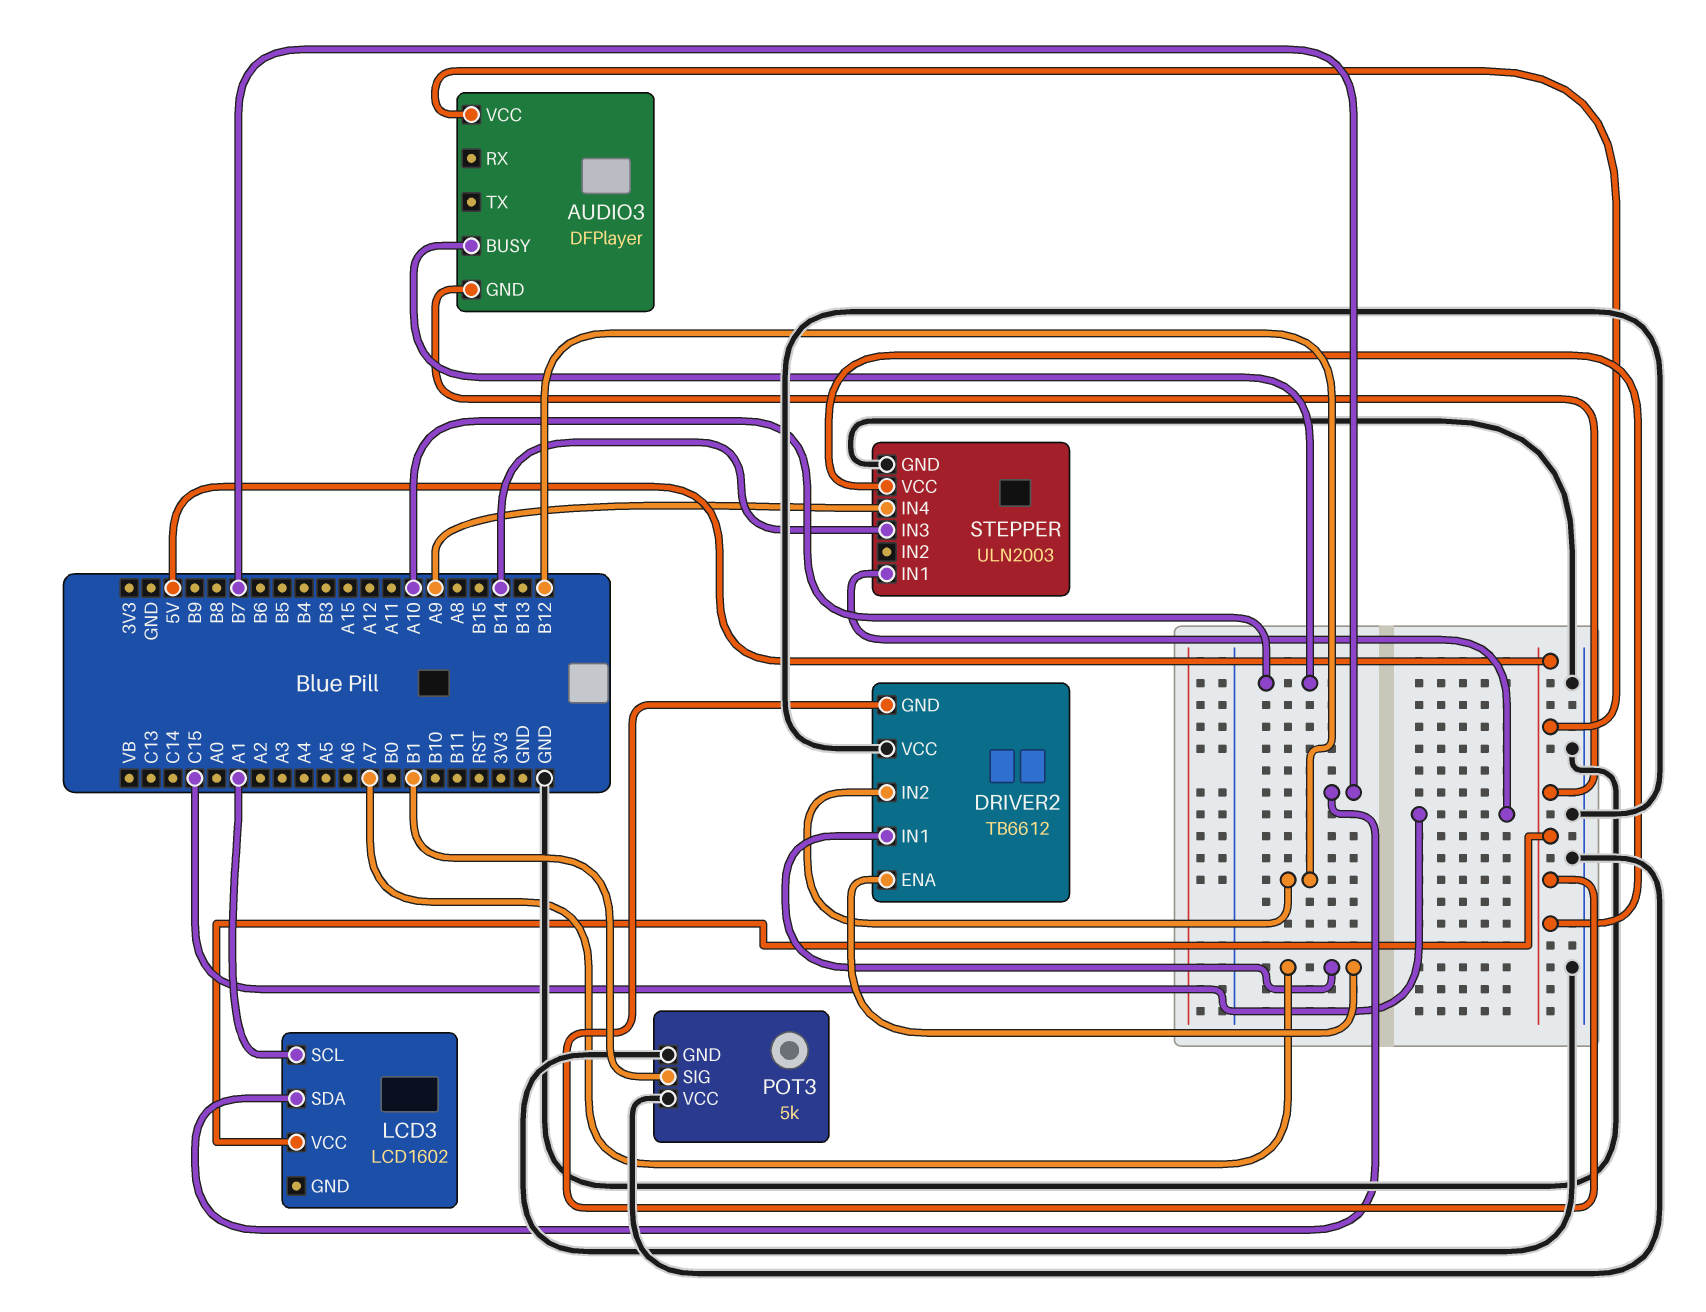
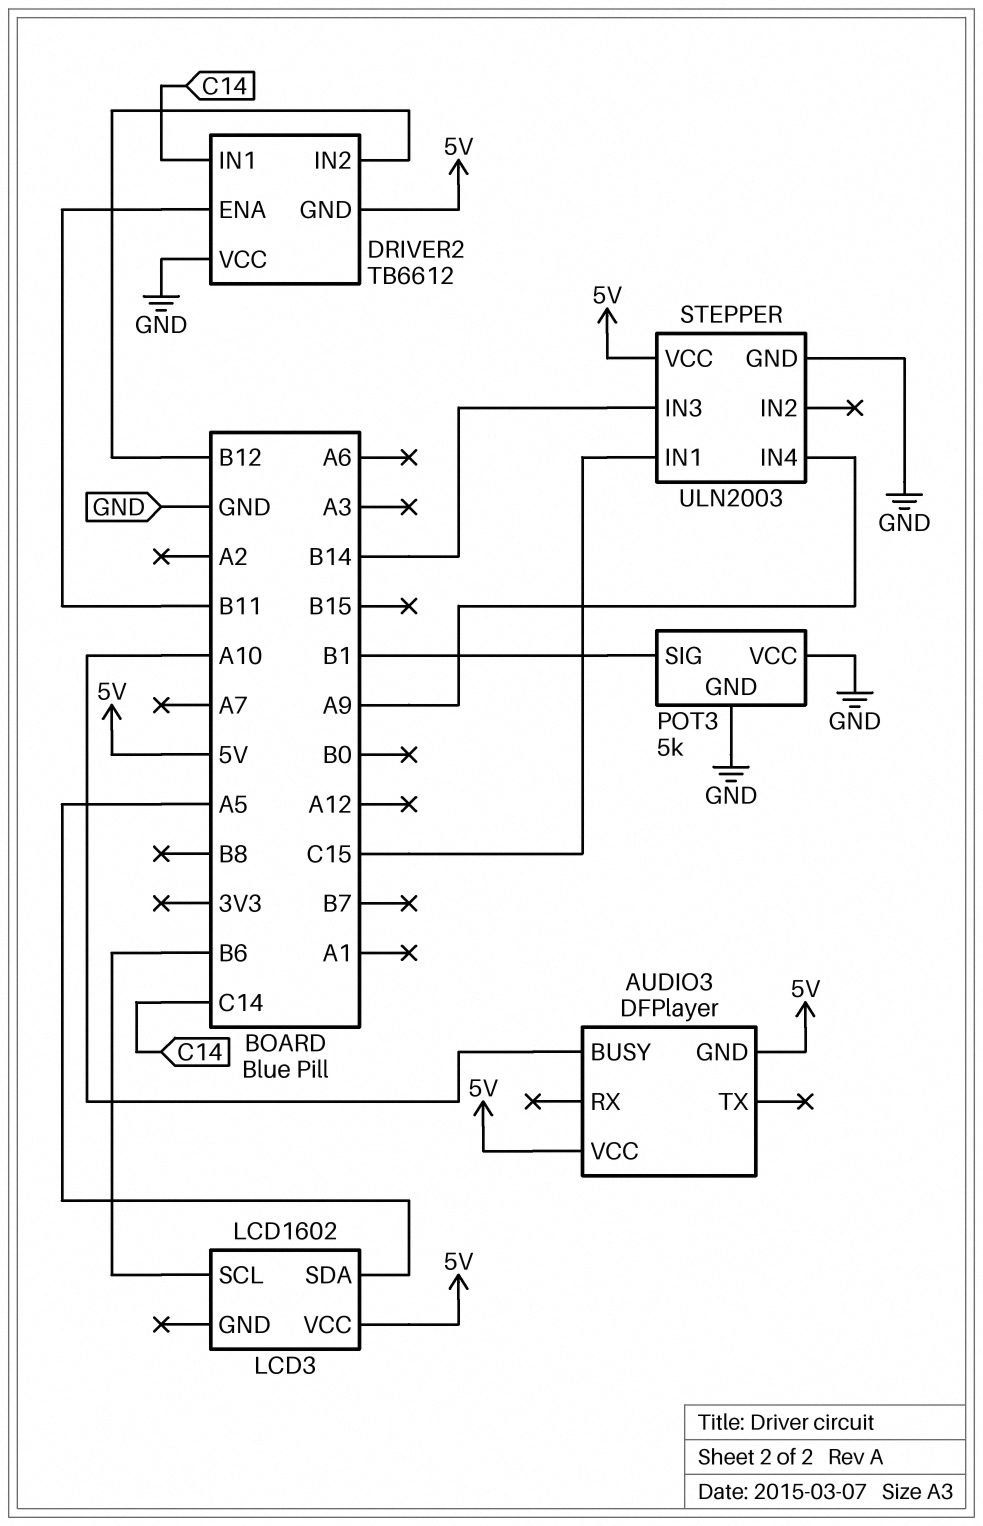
DRIVER2 pin ENA: A7 -> B11
DRIVER2 pin IN1: A7 -> C14
LCD3 pin SCL: A1 -> B6
LCD3 pin SDA: B7 -> A5

